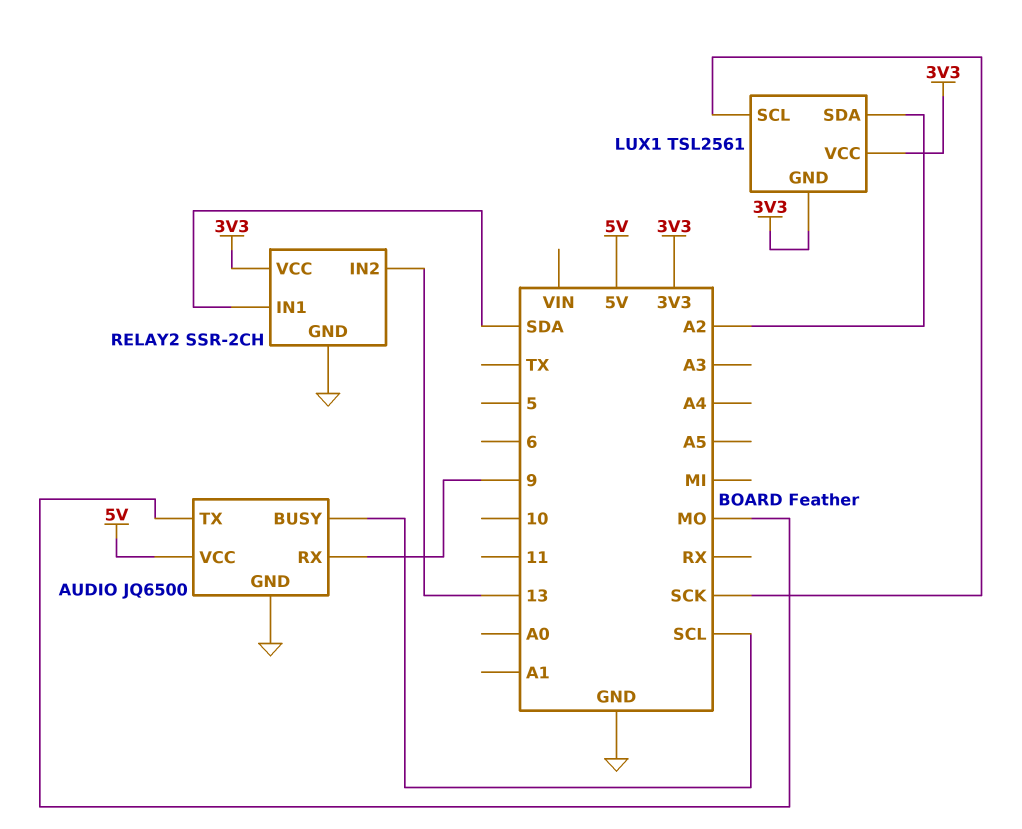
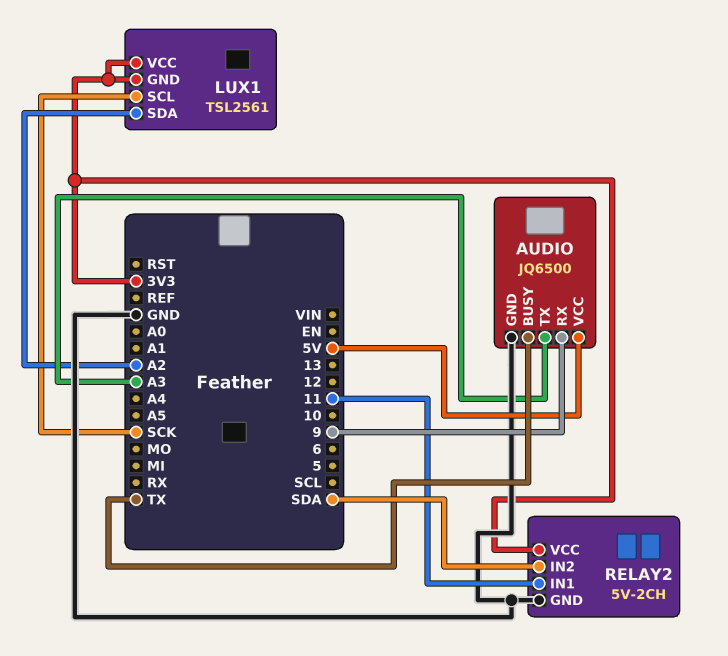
AUDIO pin BUSY: SCL -> TX
AUDIO pin TX: MO -> A3
RELAY2: SSR-2CH -> 5V-2CH
RELAY2 pin IN1: SDA -> 11
RELAY2 pin IN2: 13 -> SDA

